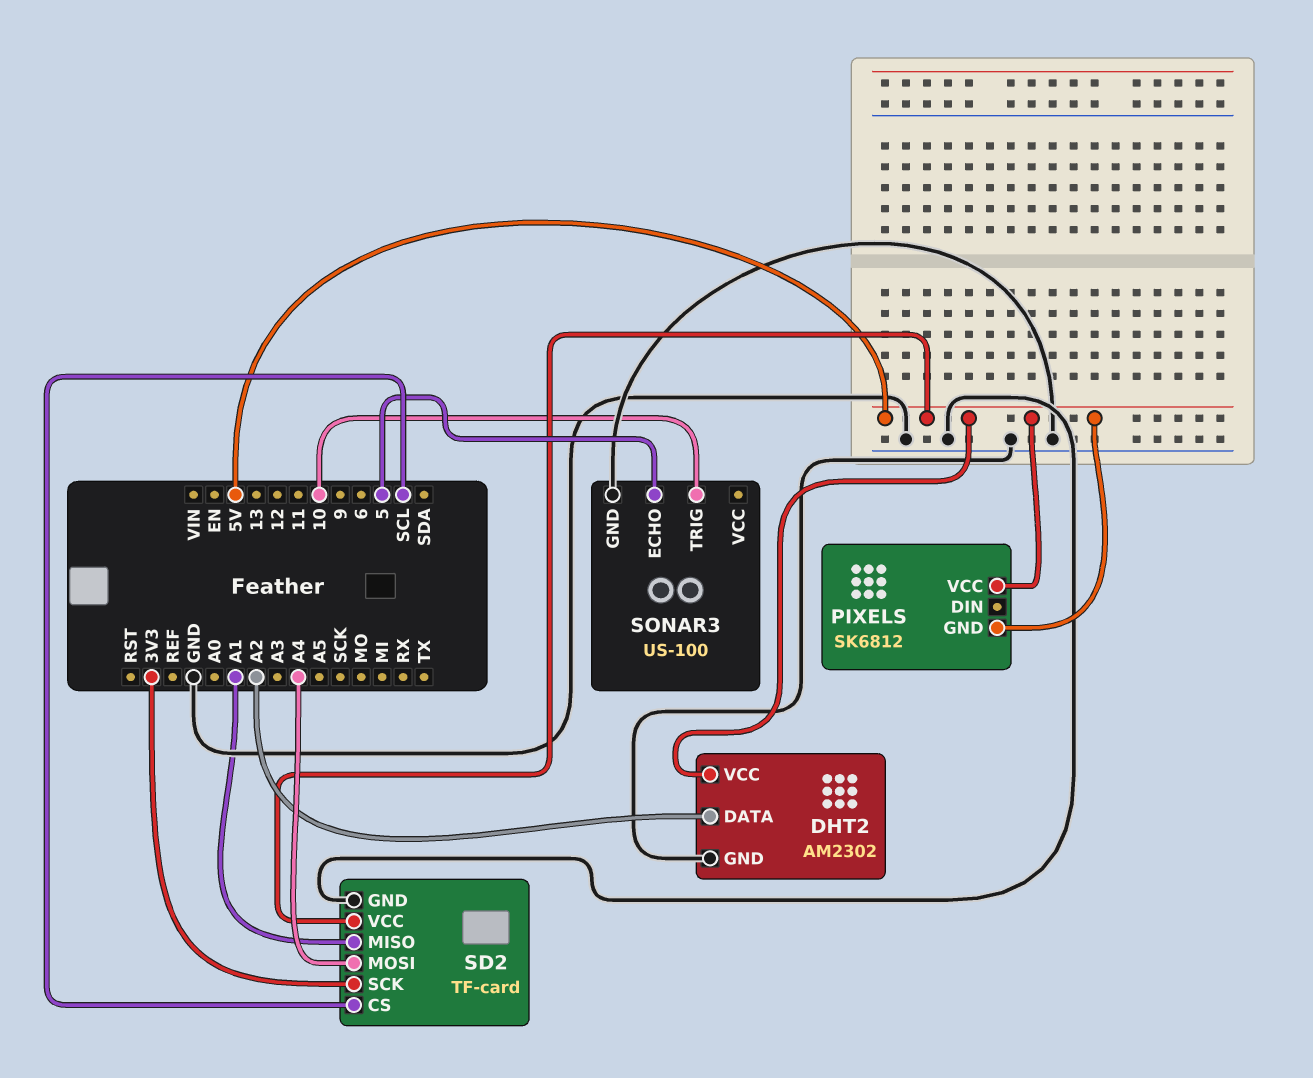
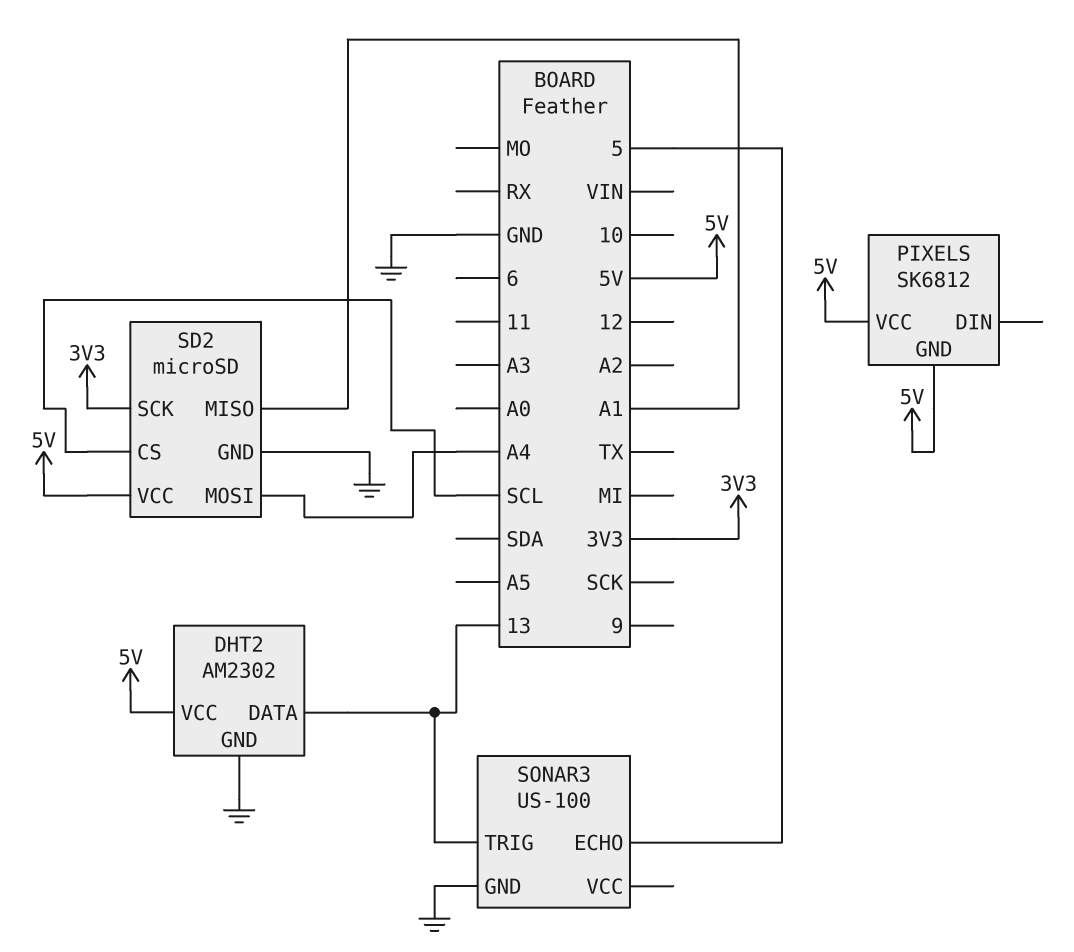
DHT2 pin DATA: A2 -> 13
SD2: TF-card -> microSD
SONAR3 pin TRIG: 10 -> 13

